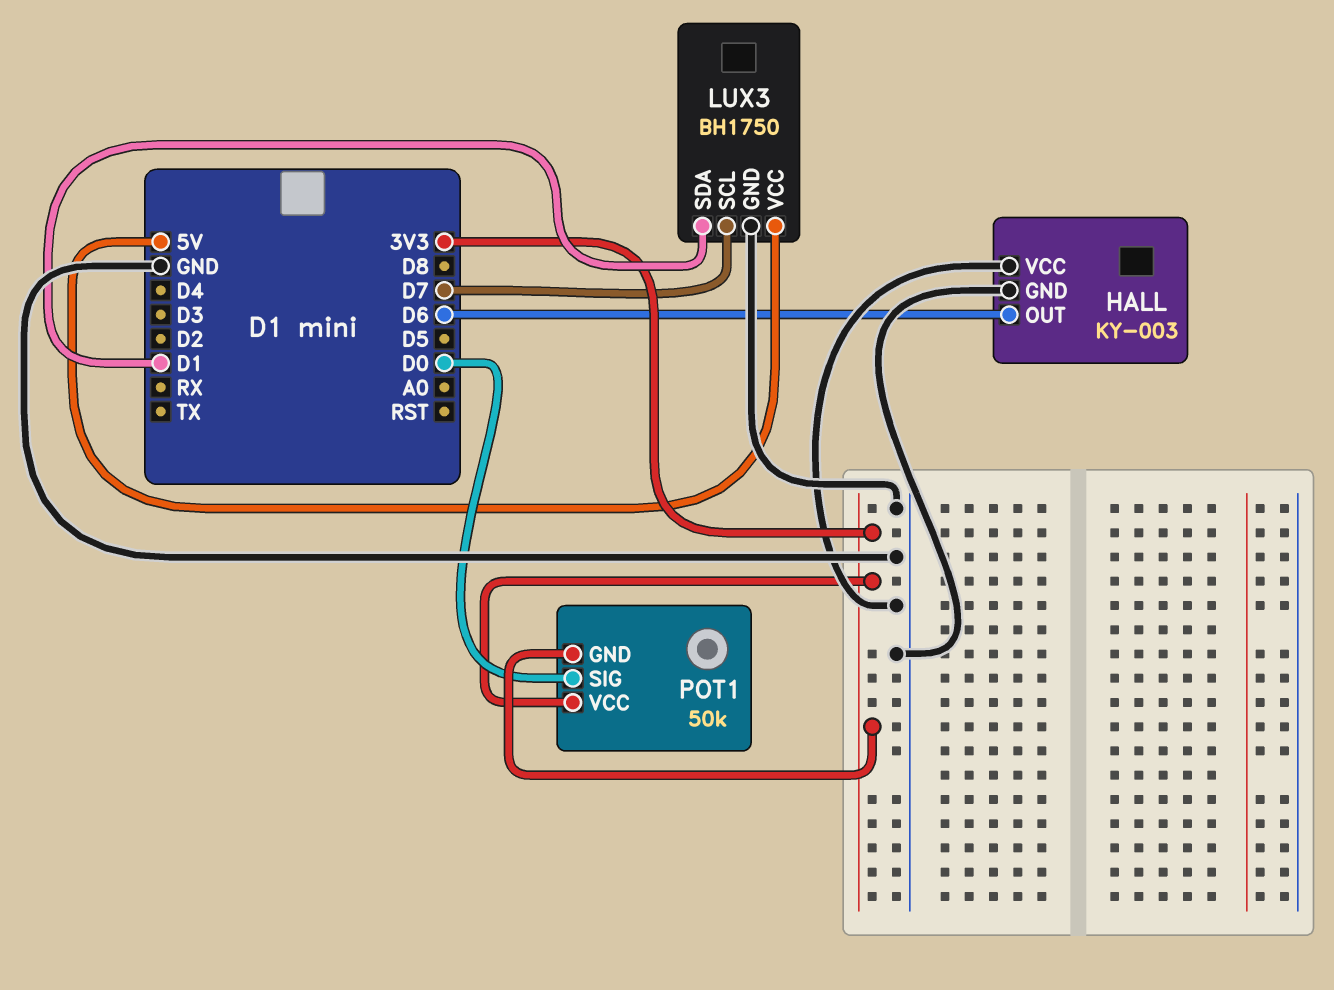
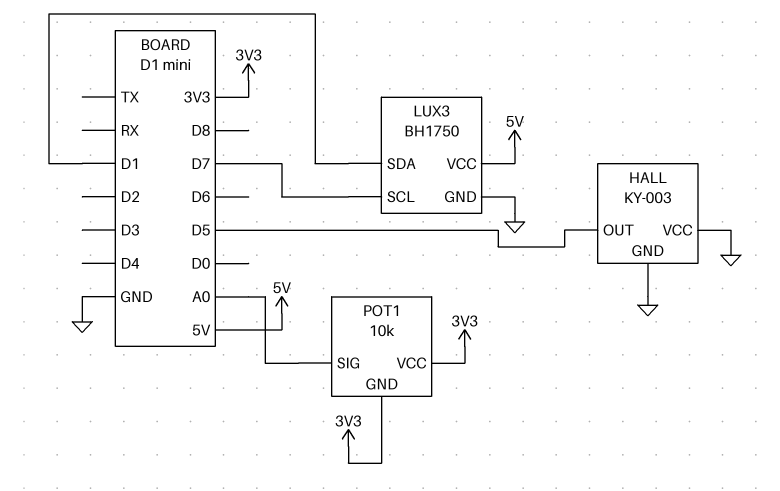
HALL pin OUT: D6 -> D5
POT1: 50k -> 10k
POT1 pin SIG: D0 -> A0

